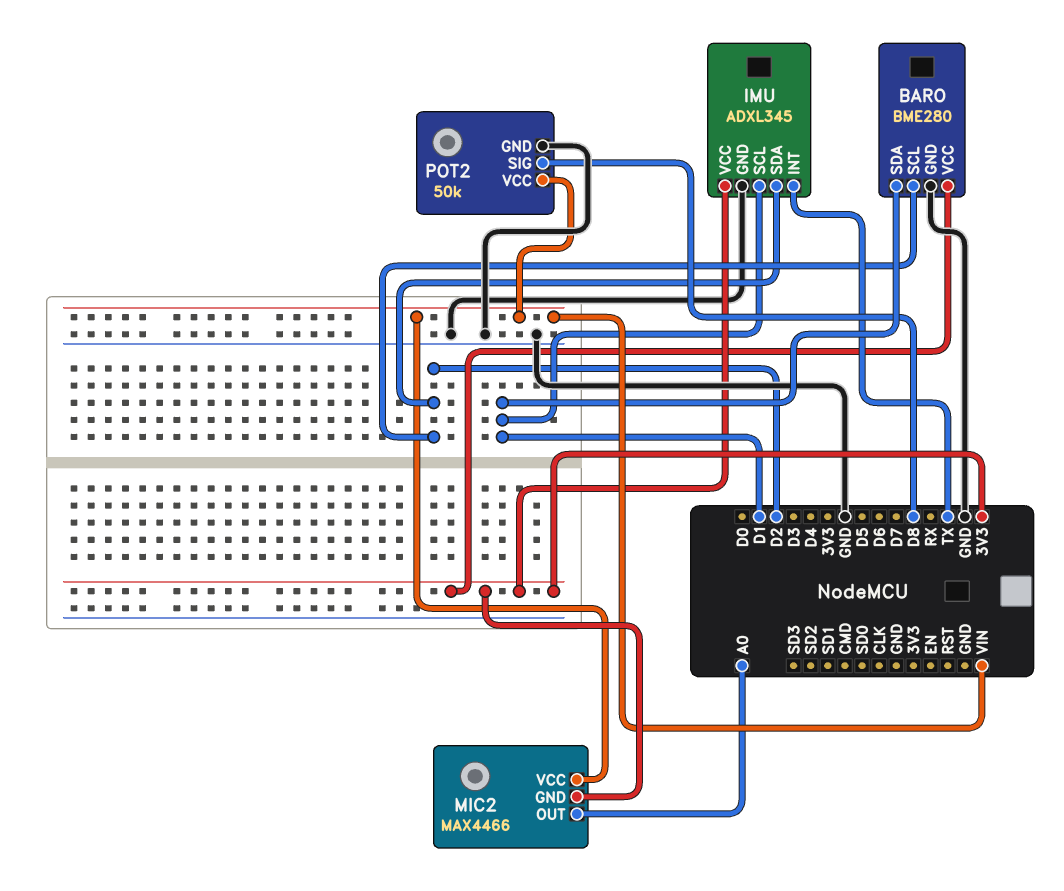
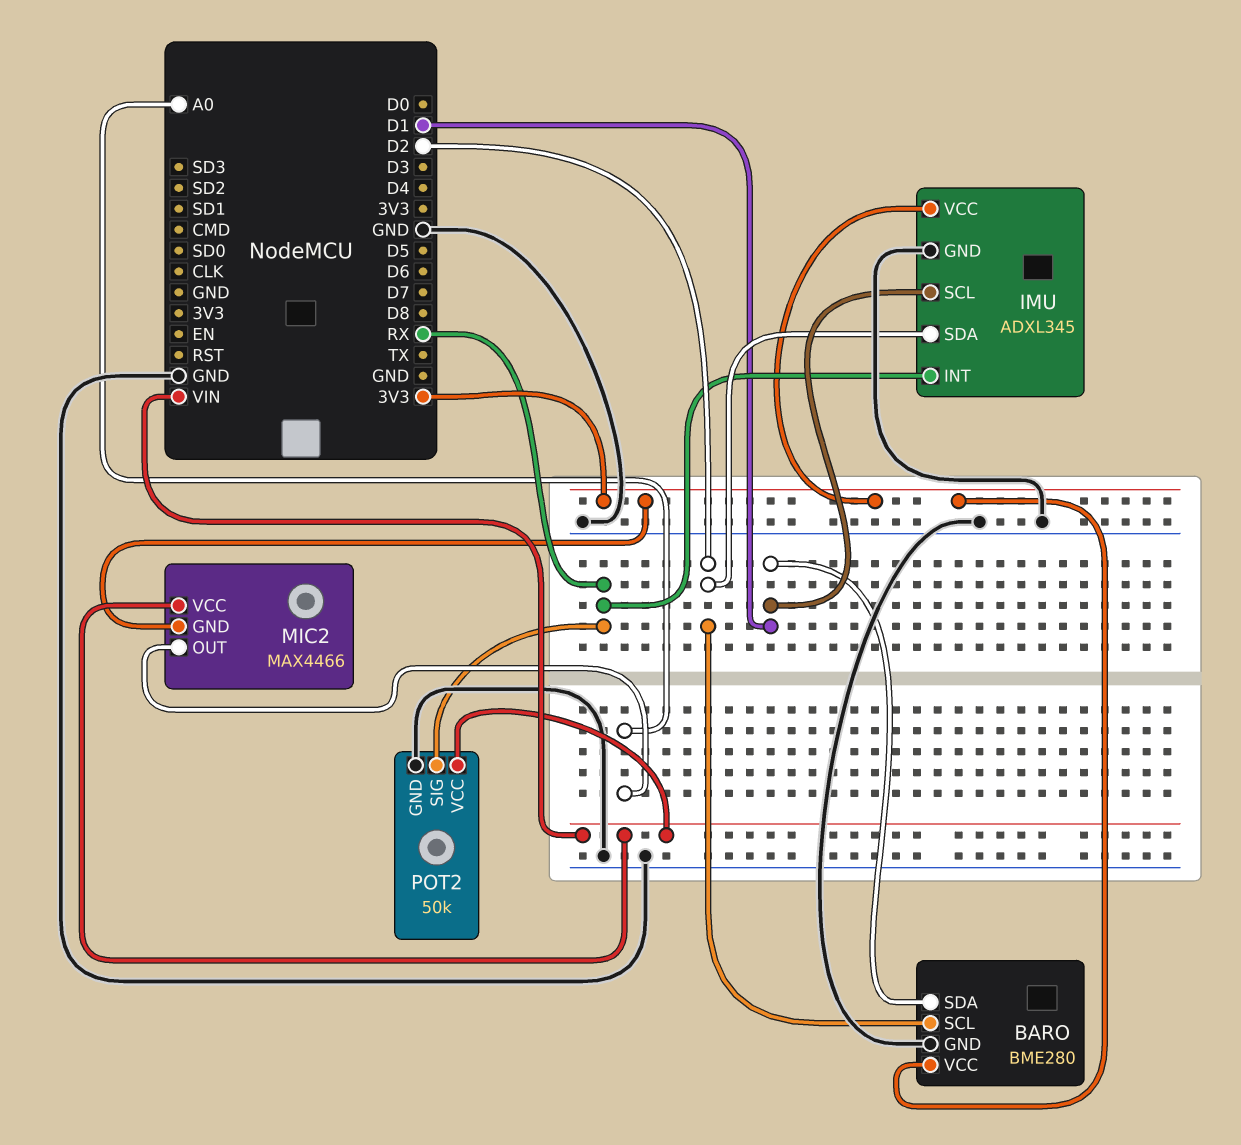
IMU pin INT: TX -> RX
POT2 pin SIG: D8 -> RX

